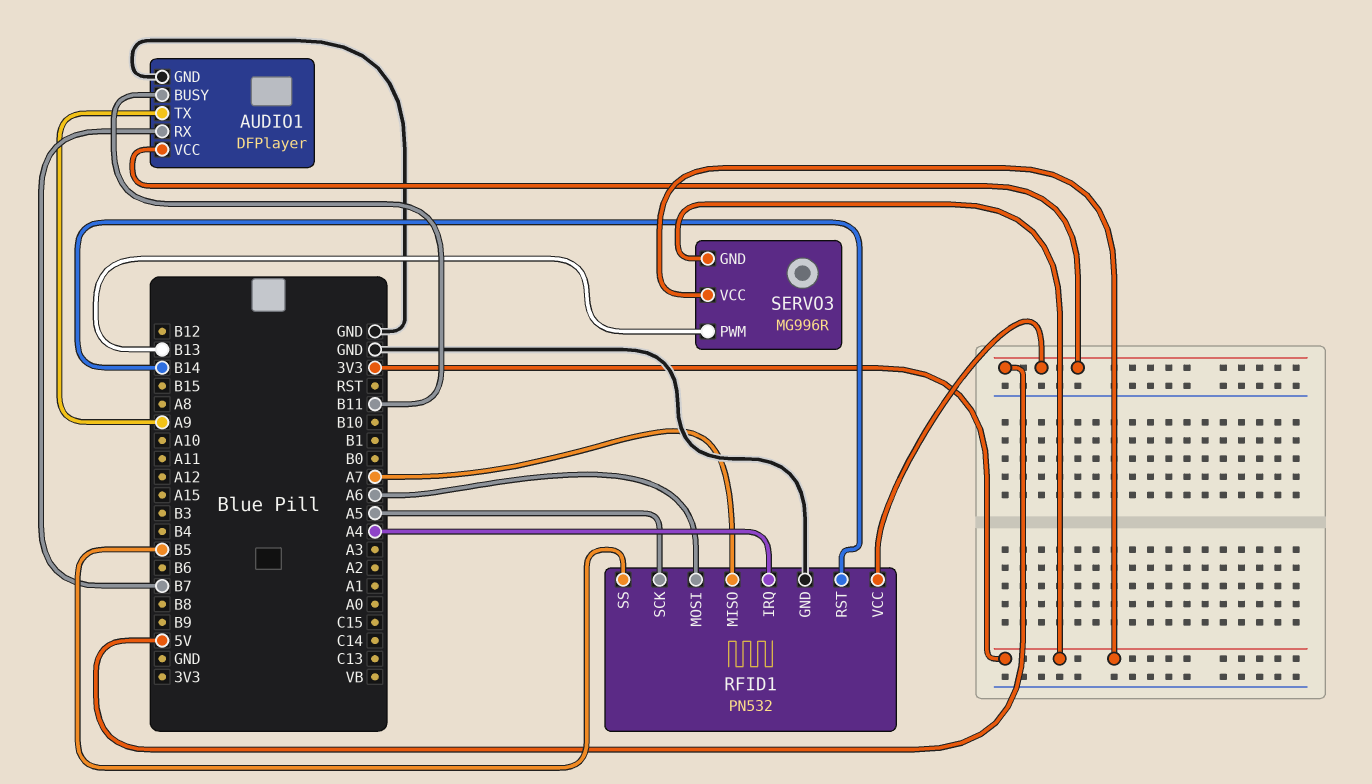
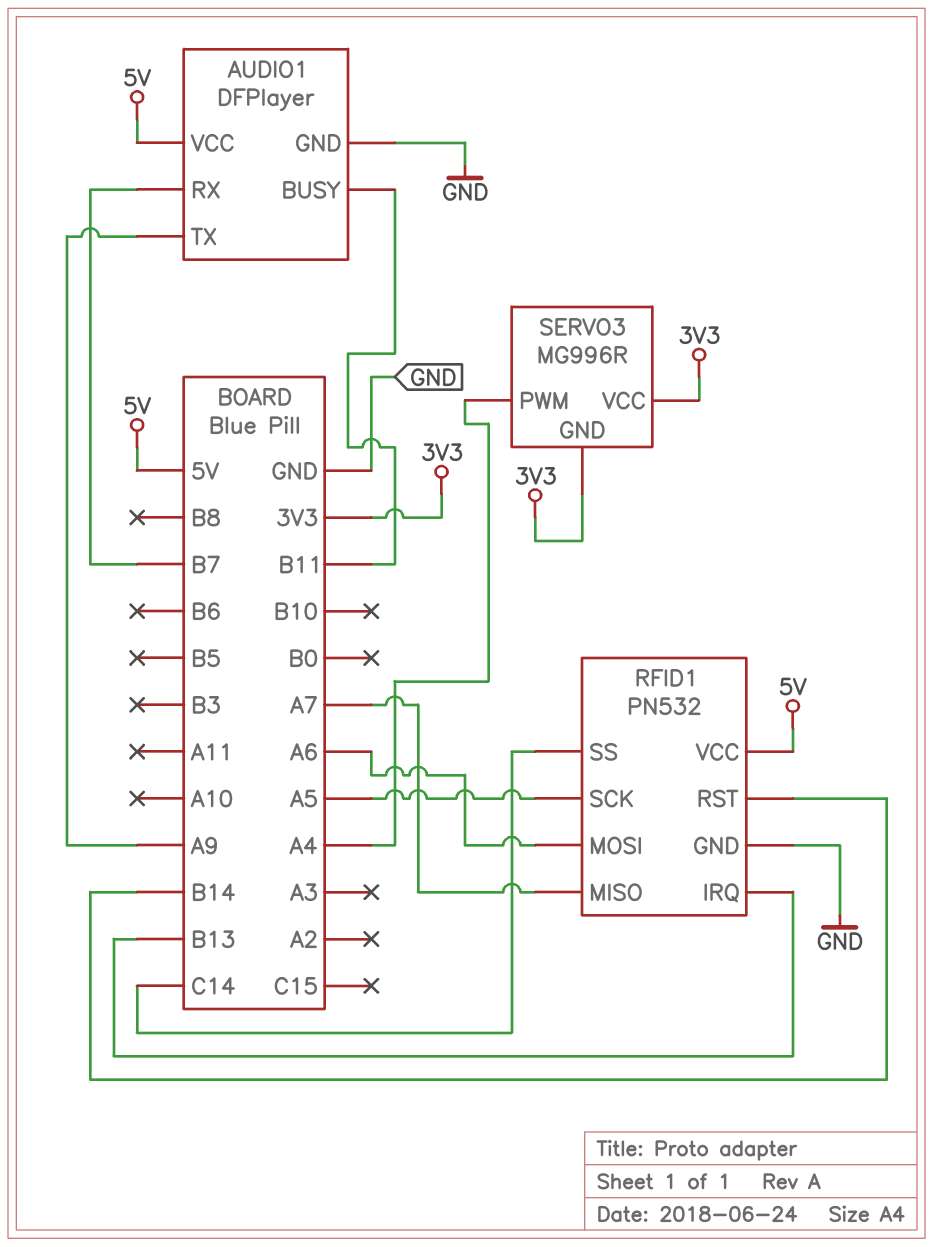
RFID1 pin IRQ: A4 -> B13
RFID1 pin SS: B5 -> C14
SERVO3 pin PWM: B13 -> A4

